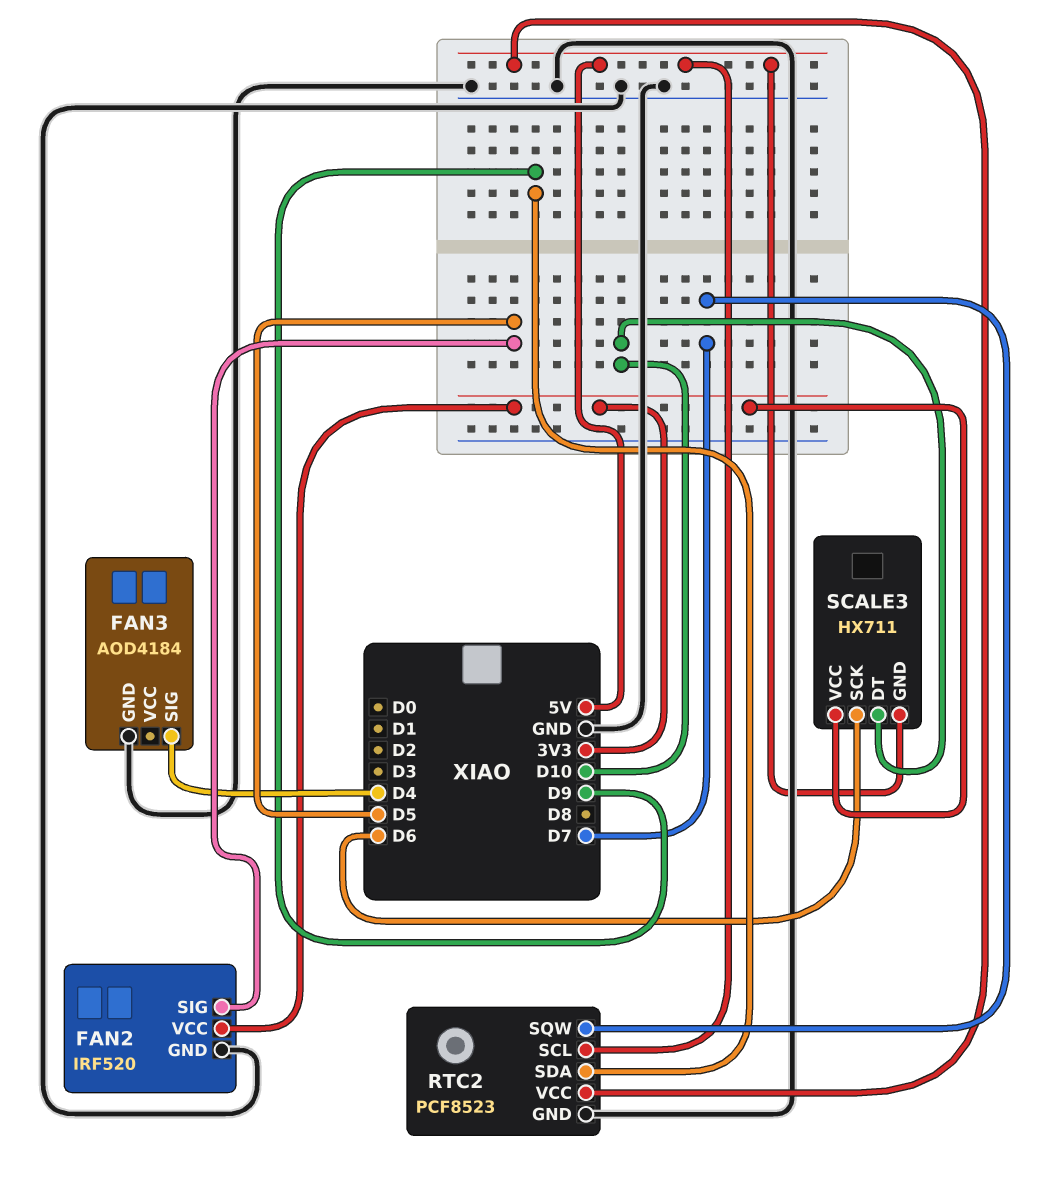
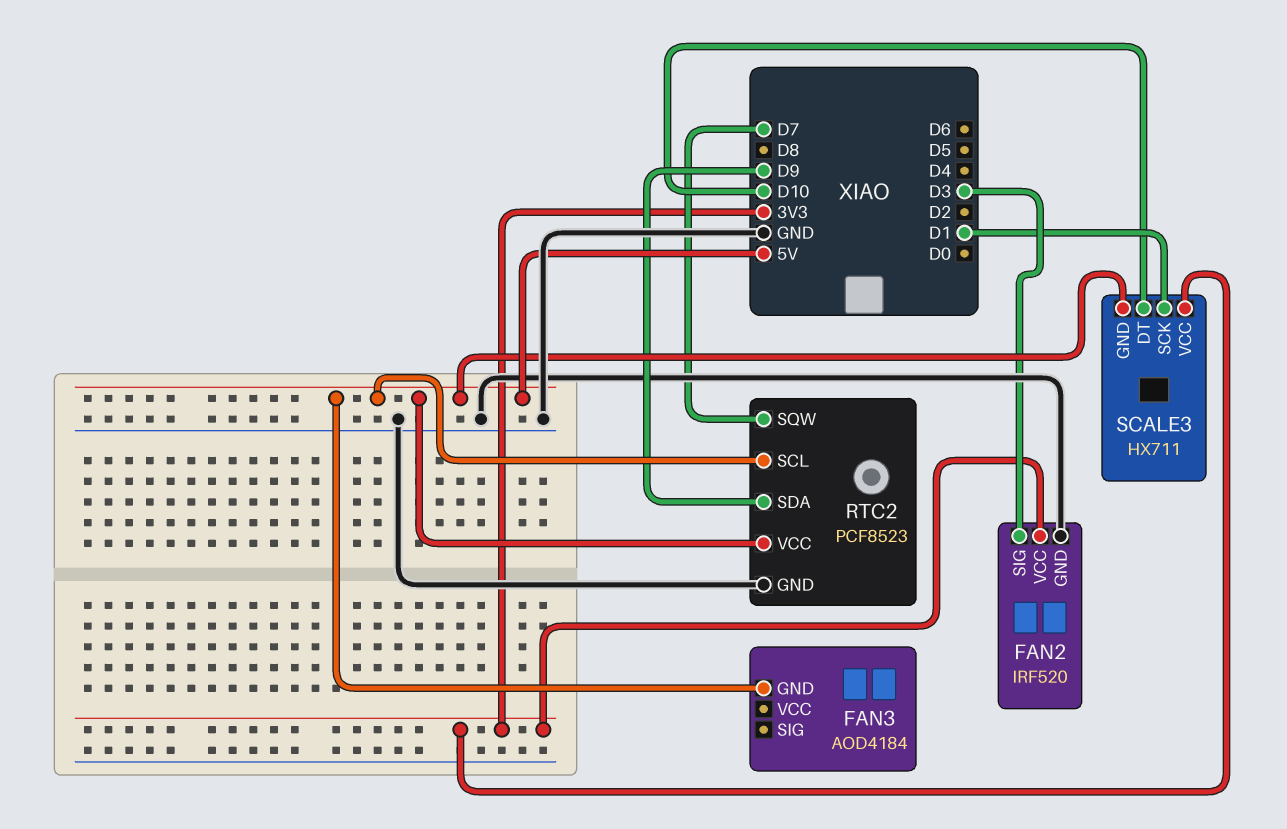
FAN2 pin SIG: D5 -> D3
FAN3 pin GND: GND -> 5V
FAN3 pin SIG: D4 -> none
SCALE3 pin SCK: D6 -> D1

